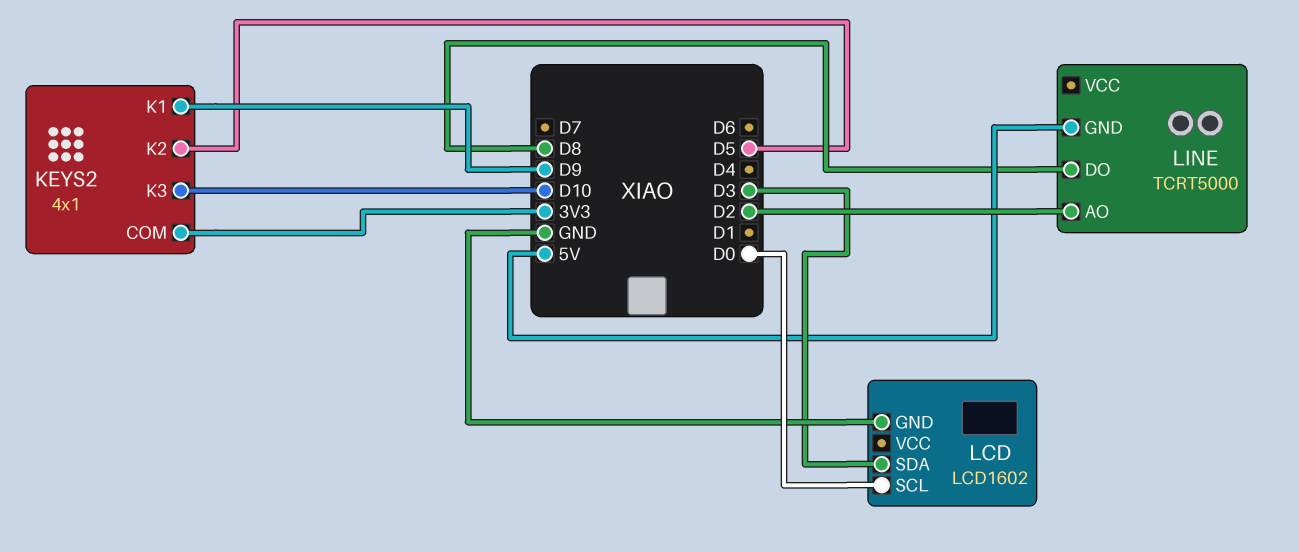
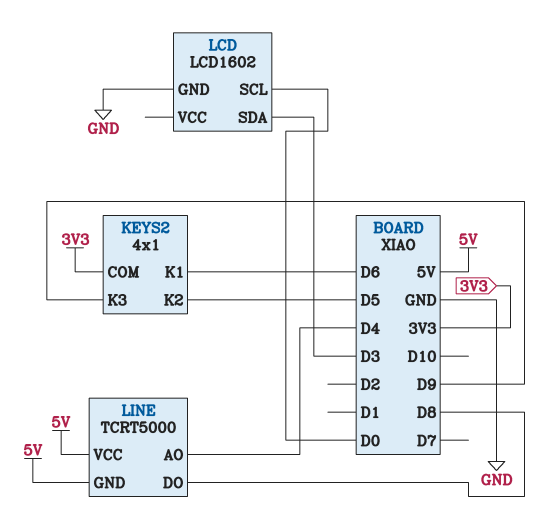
KEYS2 pin K1: D9 -> D6
KEYS2 pin K3: D10 -> D9
LINE pin AO: D2 -> D4
LINE pin VCC: none -> 5V

